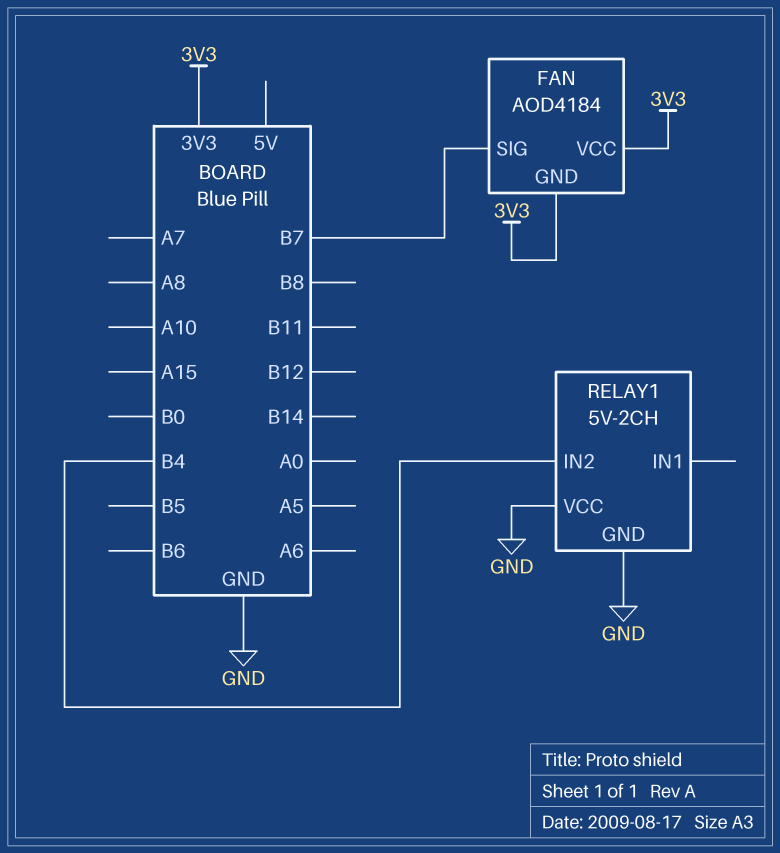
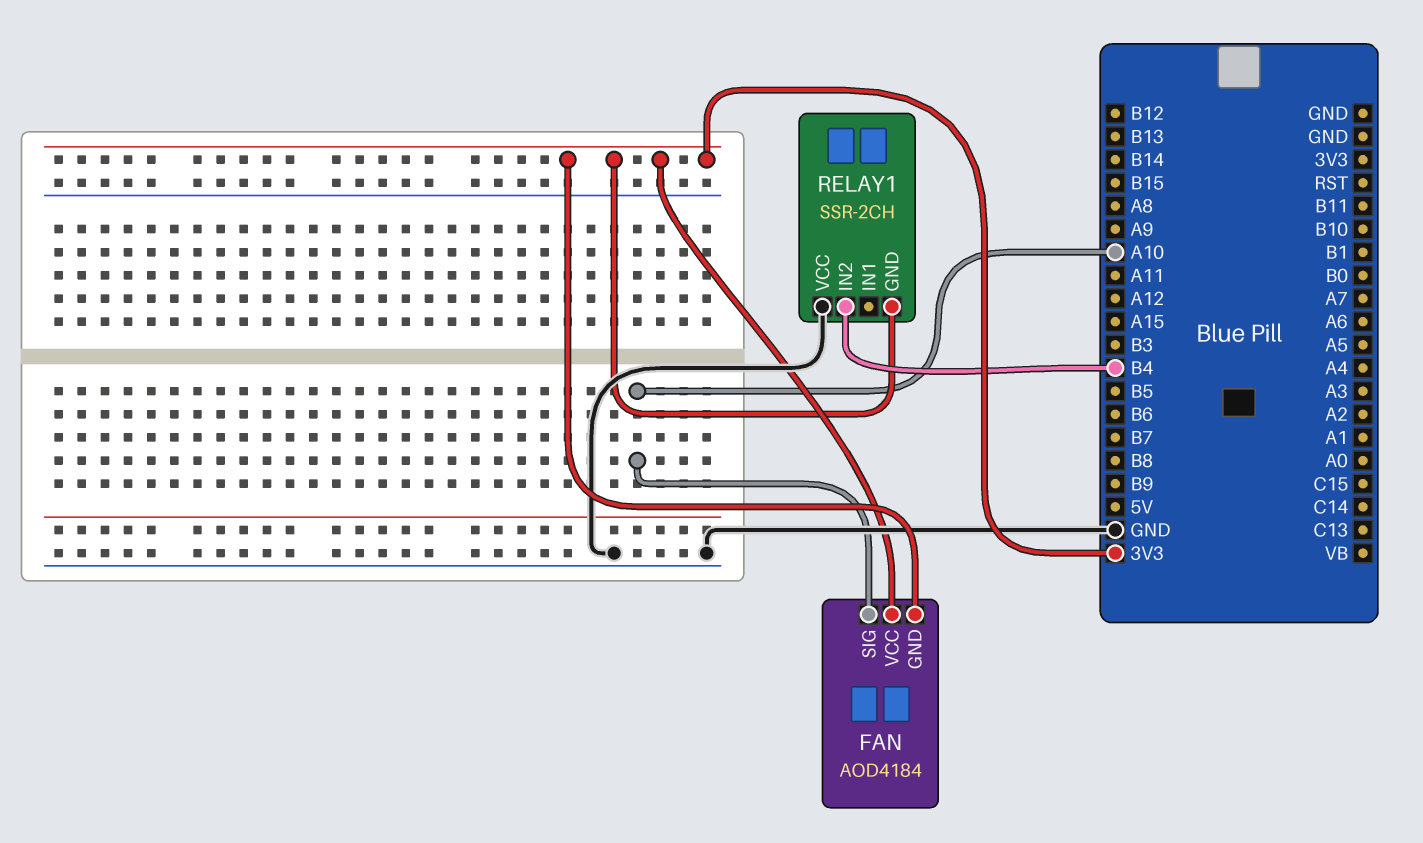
FAN pin SIG: B7 -> A10
RELAY1: 5V-2CH -> SSR-2CH
RELAY1 pin GND: GND -> 3V3

